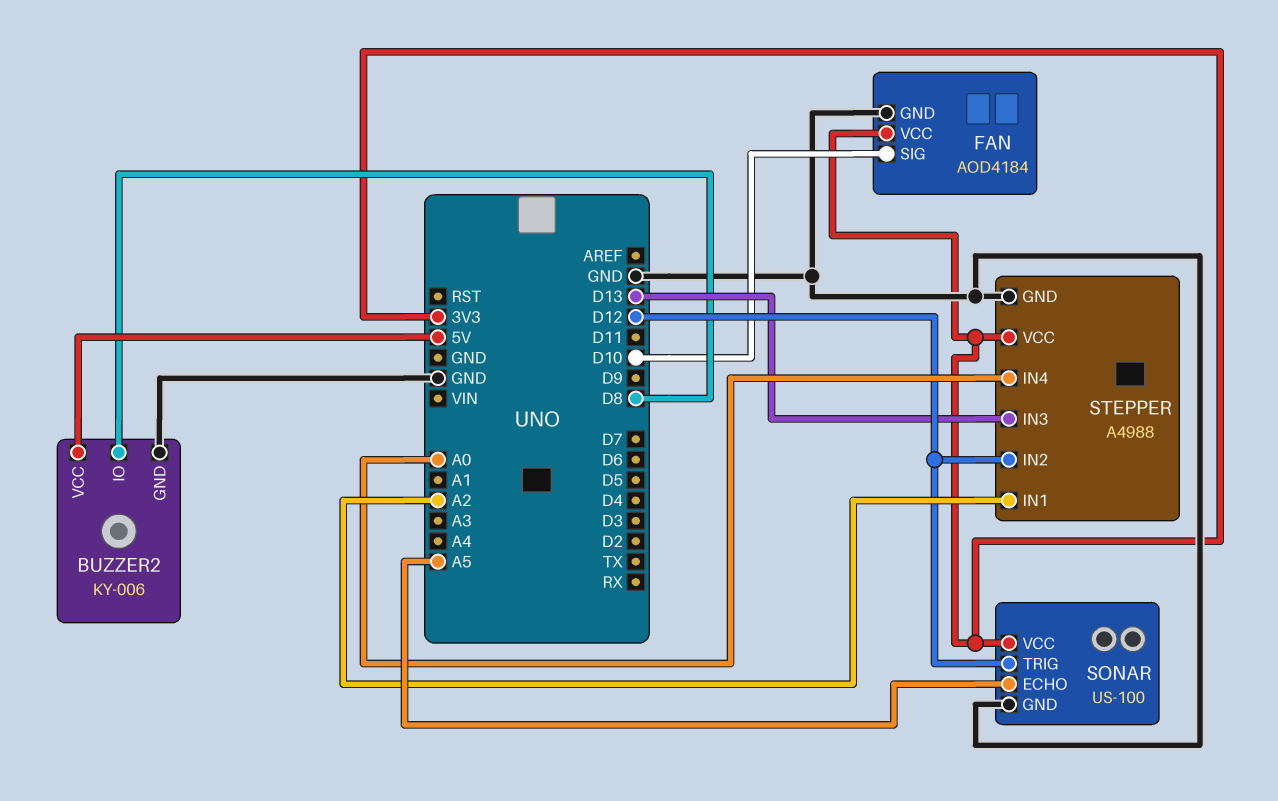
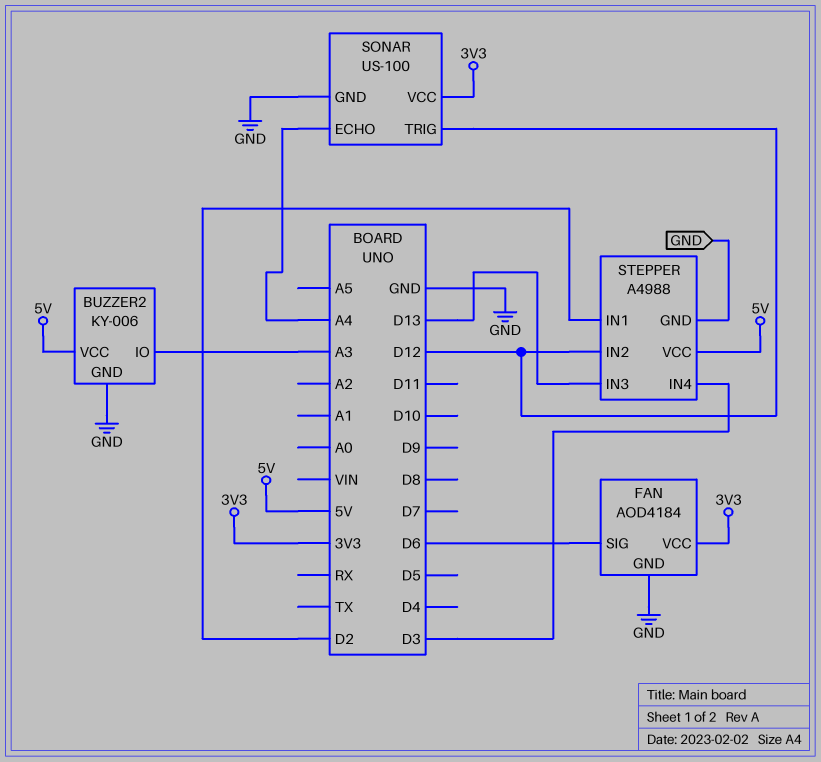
BUZZER2 pin IO: D8 -> A3
FAN pin SIG: D10 -> D6
SONAR pin ECHO: A5 -> A4
STEPPER pin IN1: A2 -> D2
STEPPER pin IN4: A0 -> D3
STEPPER pin VCC: 3V3 -> 5V

